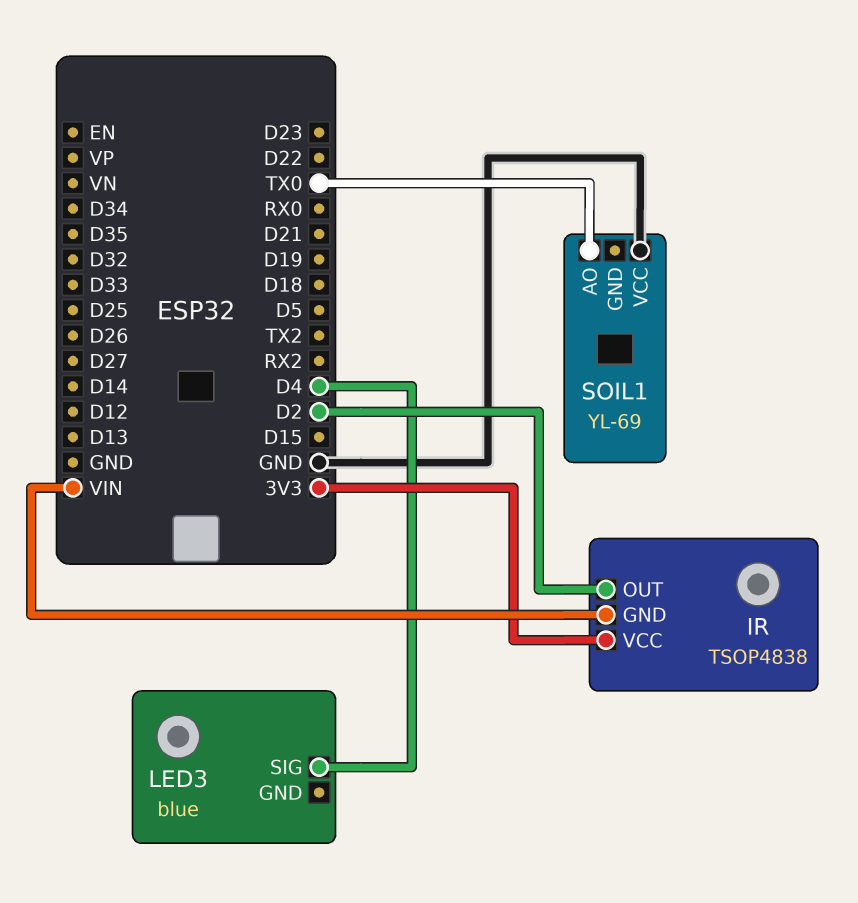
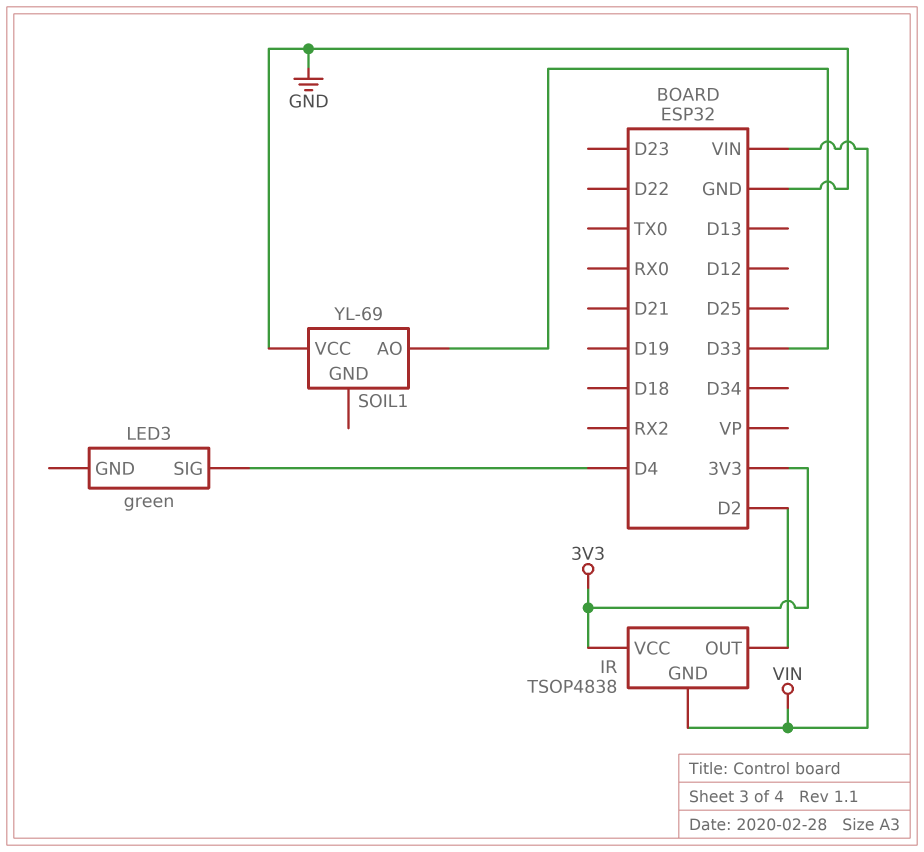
LED3: blue -> green
SOIL1 pin AO: TX0 -> D33

